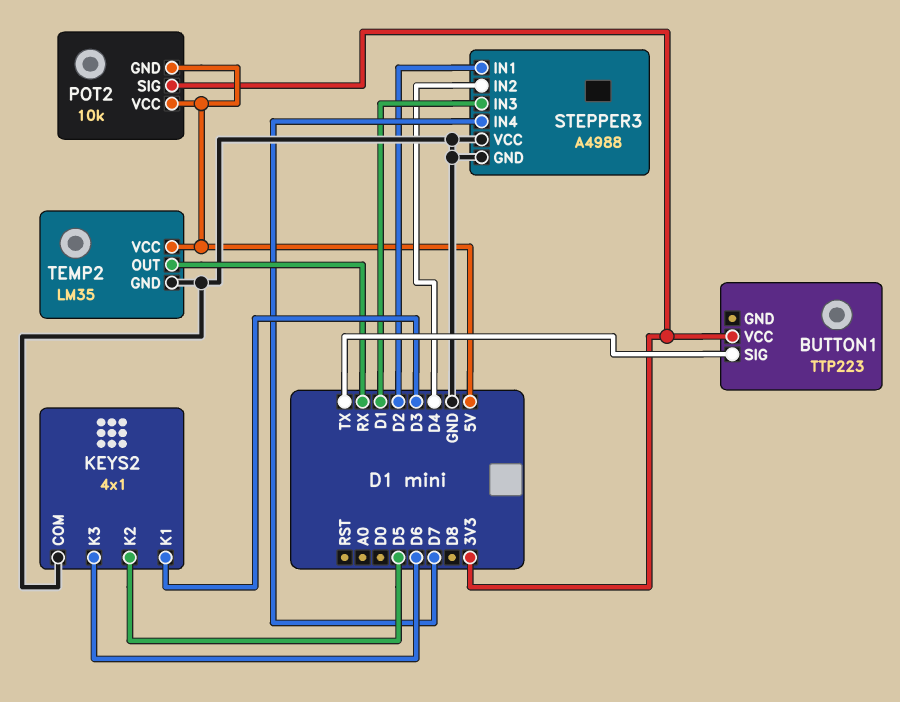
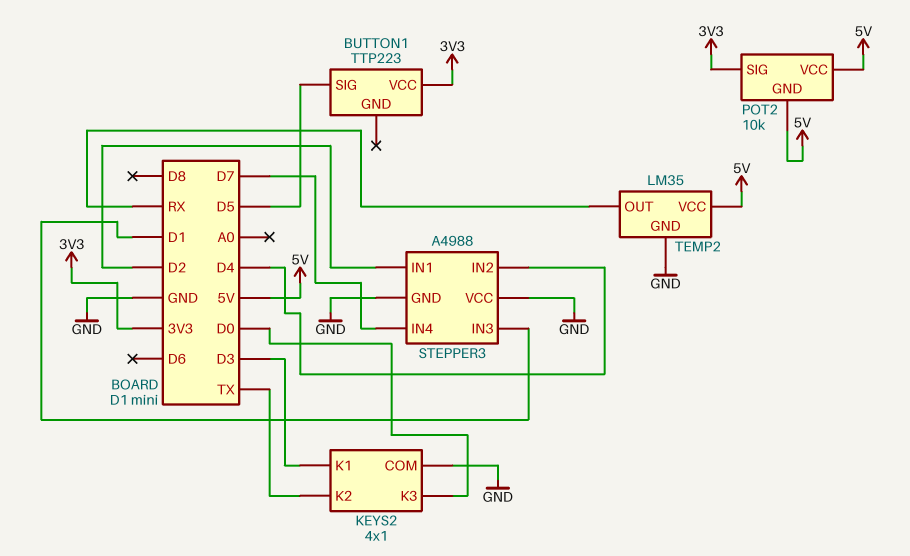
BUTTON1 pin SIG: TX -> D5
KEYS2 pin K2: D5 -> TX
KEYS2 pin K3: D6 -> D0

